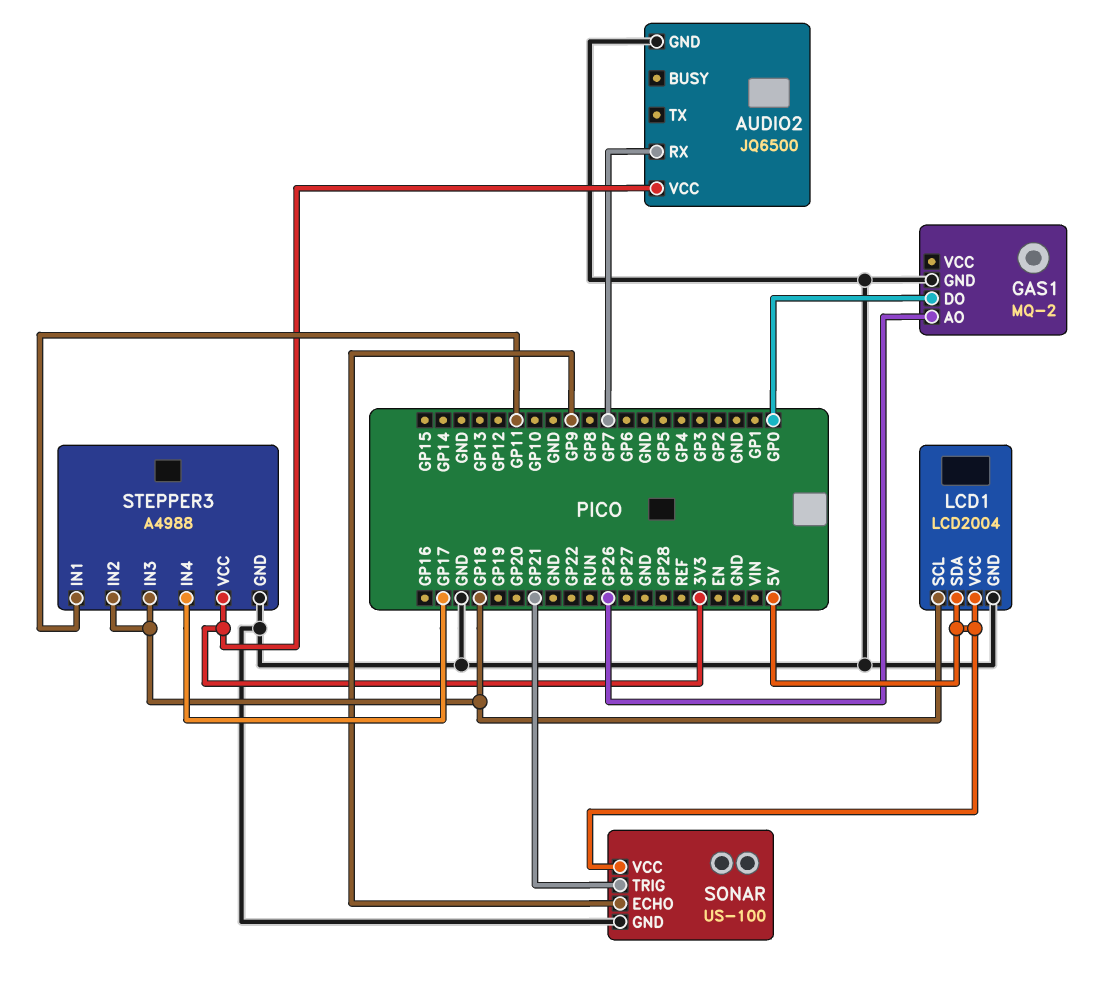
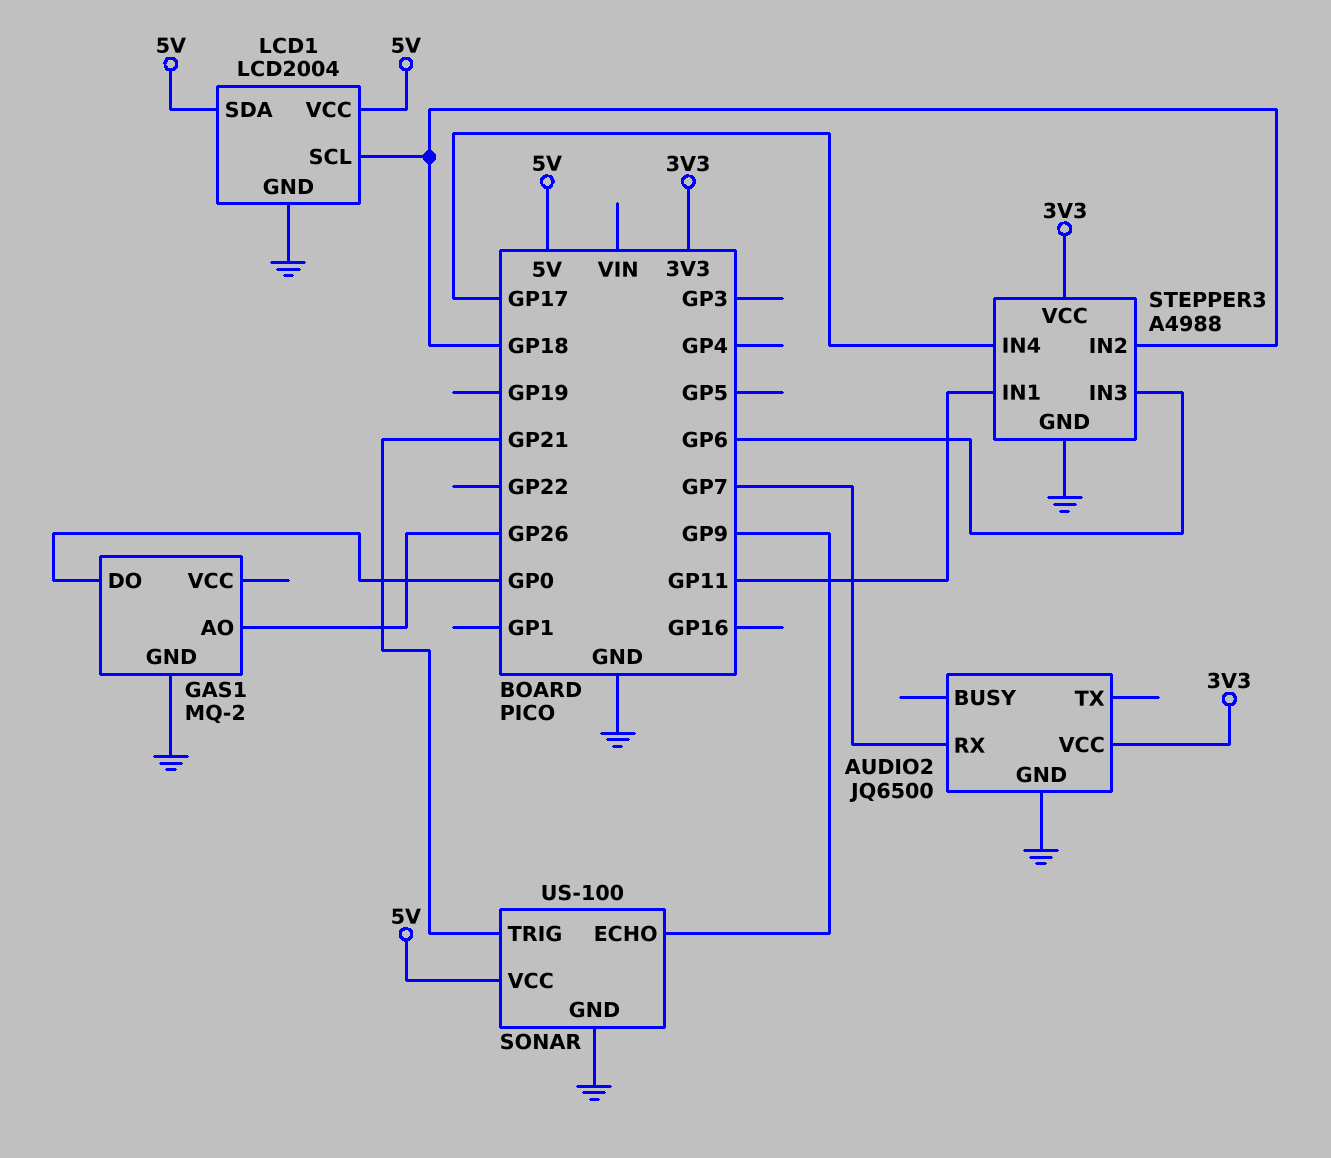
STEPPER3 pin IN3: GP18 -> GP6

